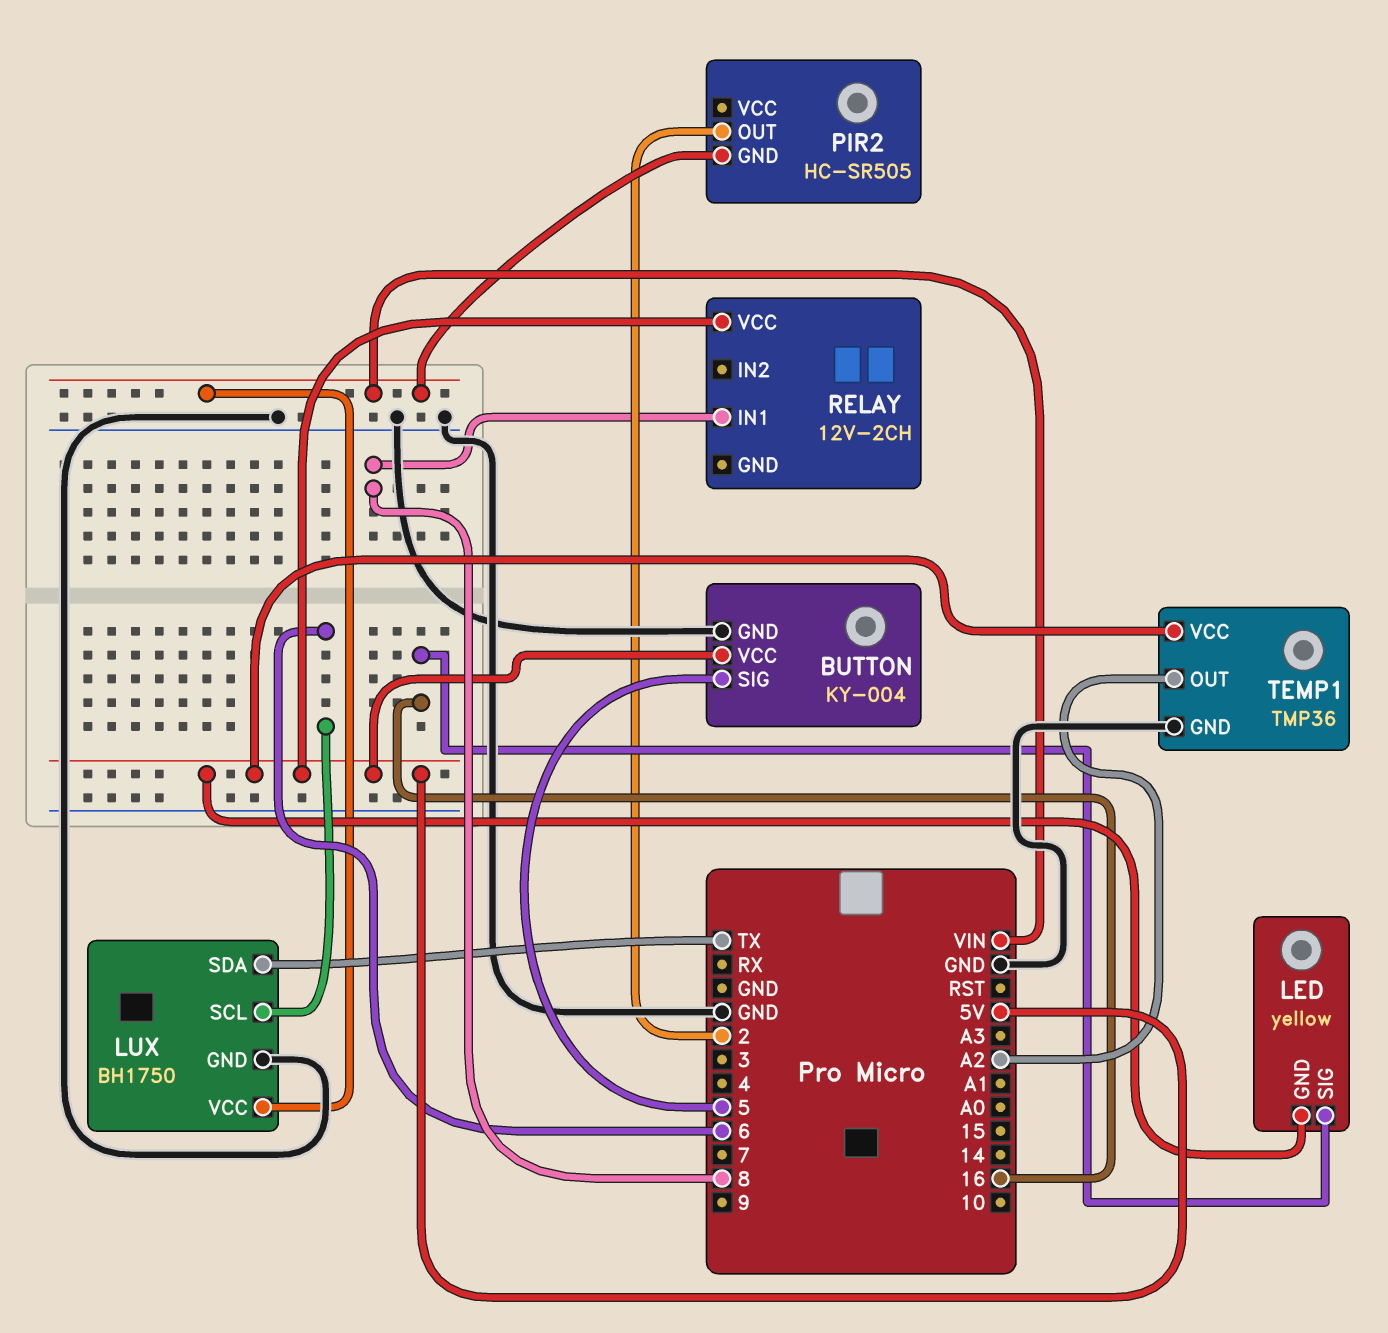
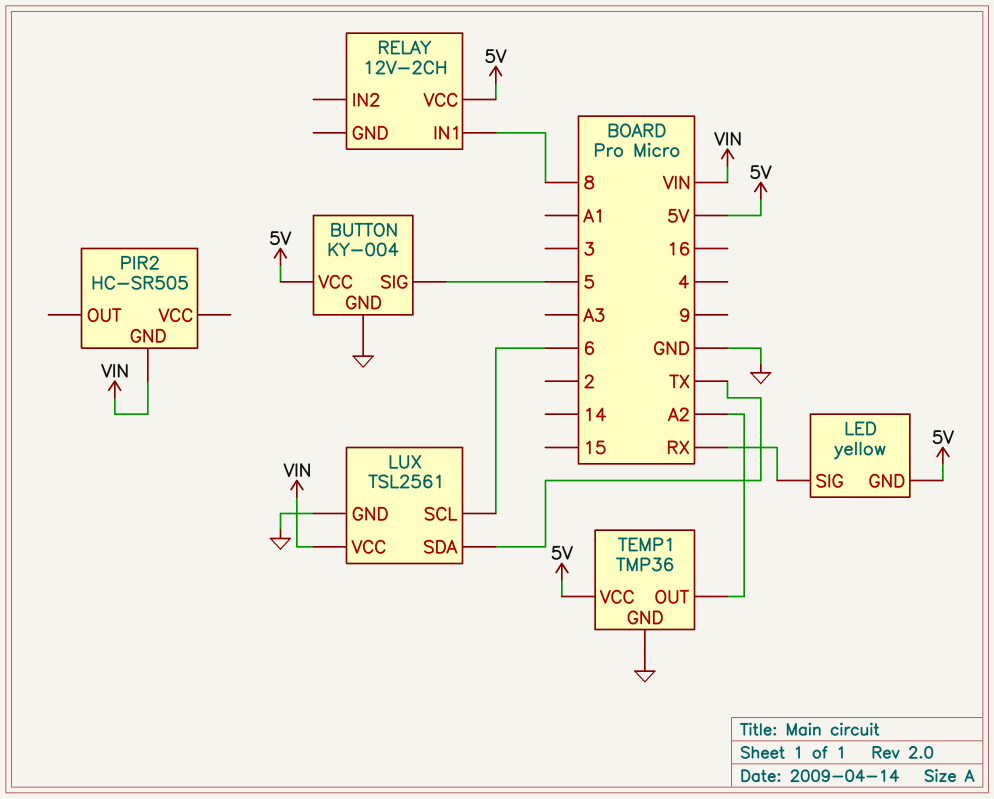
LED pin SIG: 16 -> RX
LUX: BH1750 -> TSL2561
PIR2 pin OUT: 2 -> none

